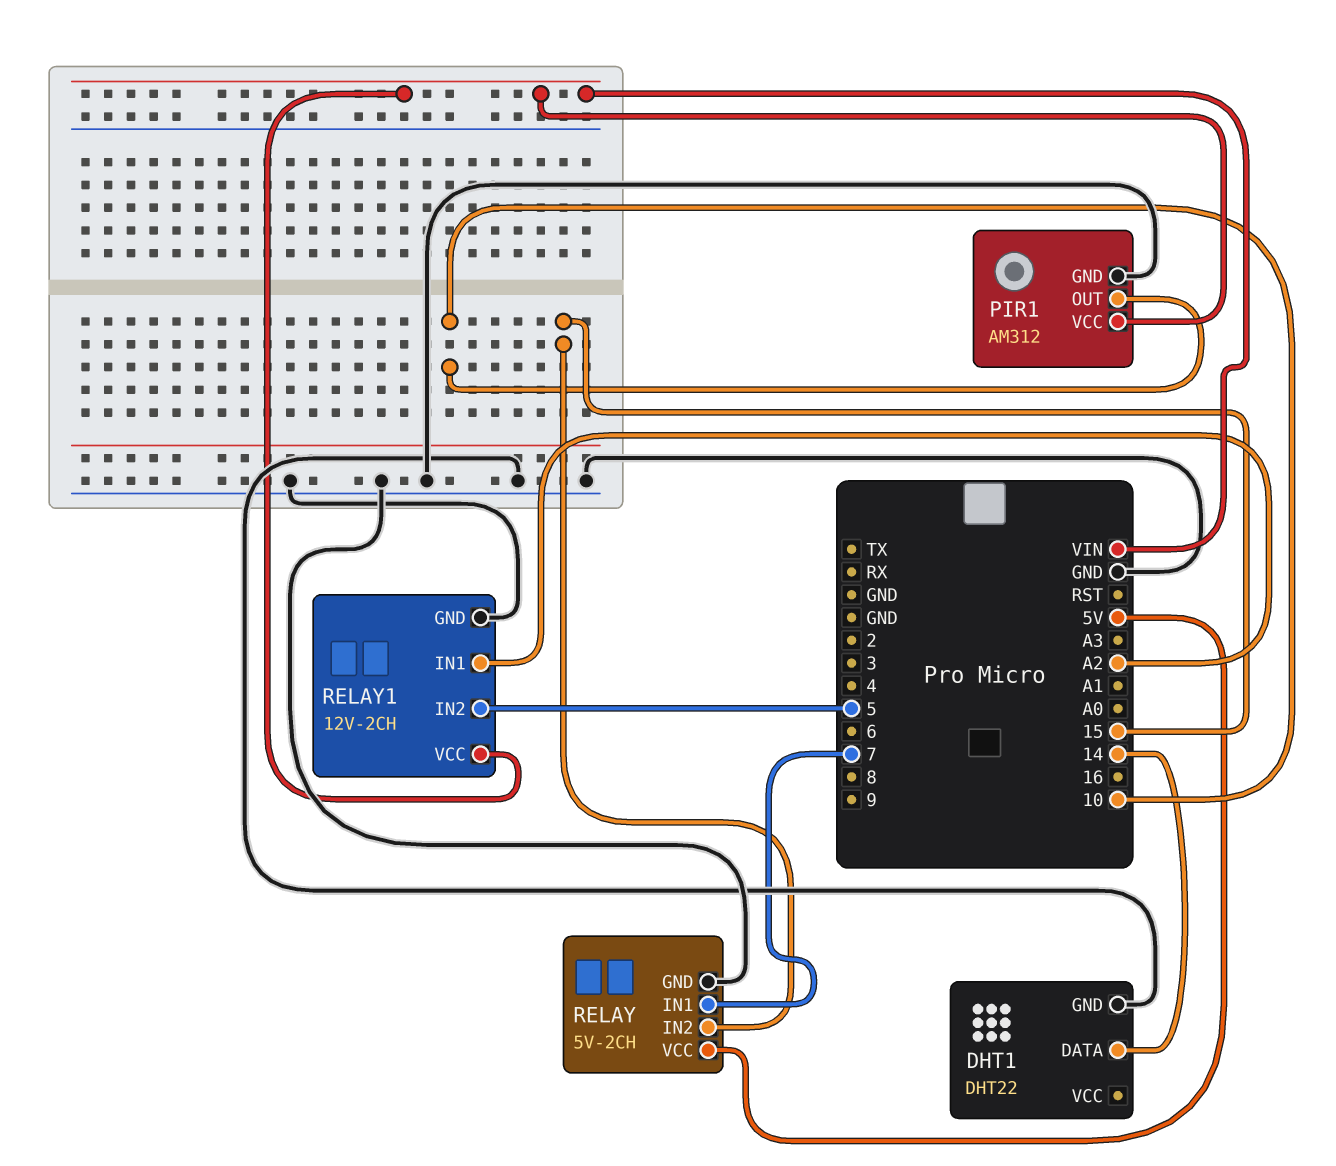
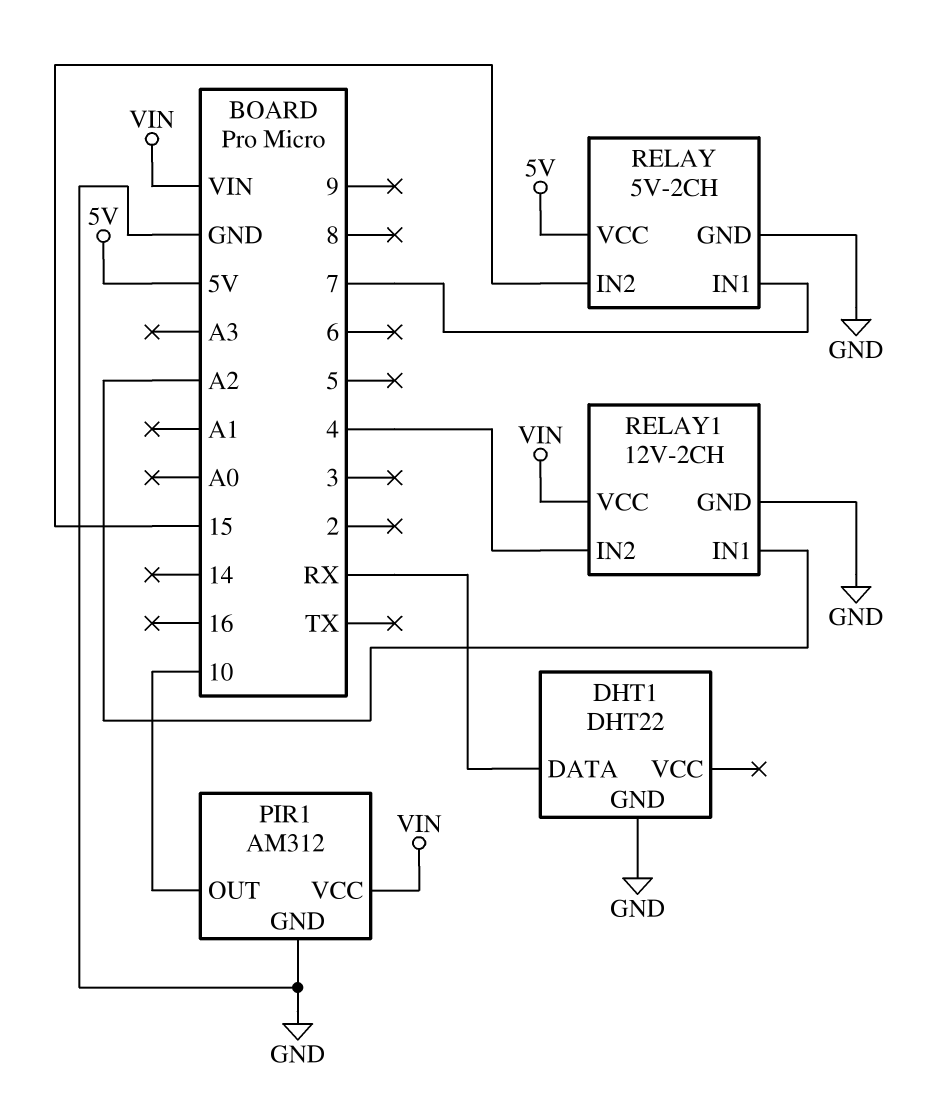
DHT1 pin DATA: 14 -> RX
RELAY1 pin IN2: 5 -> 4

